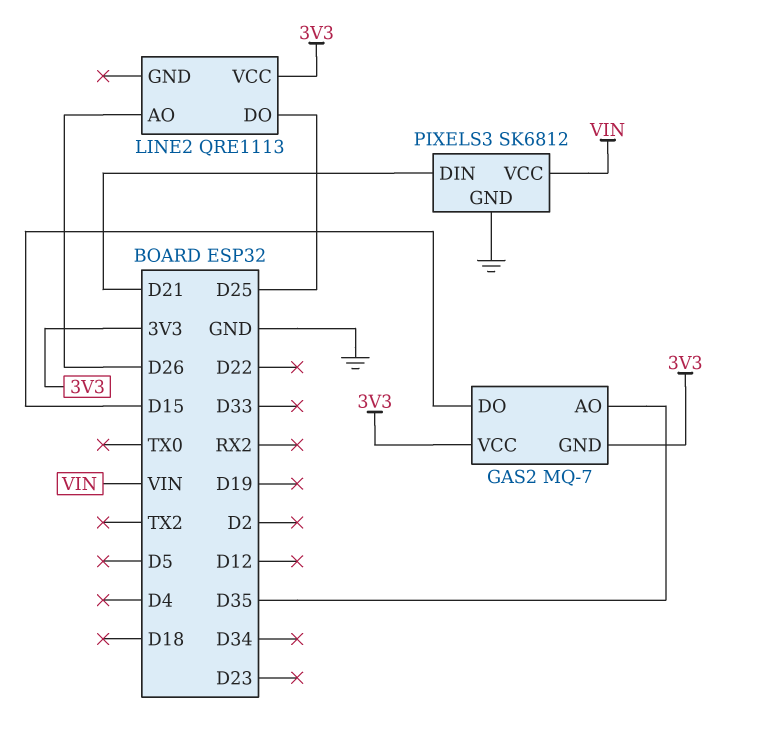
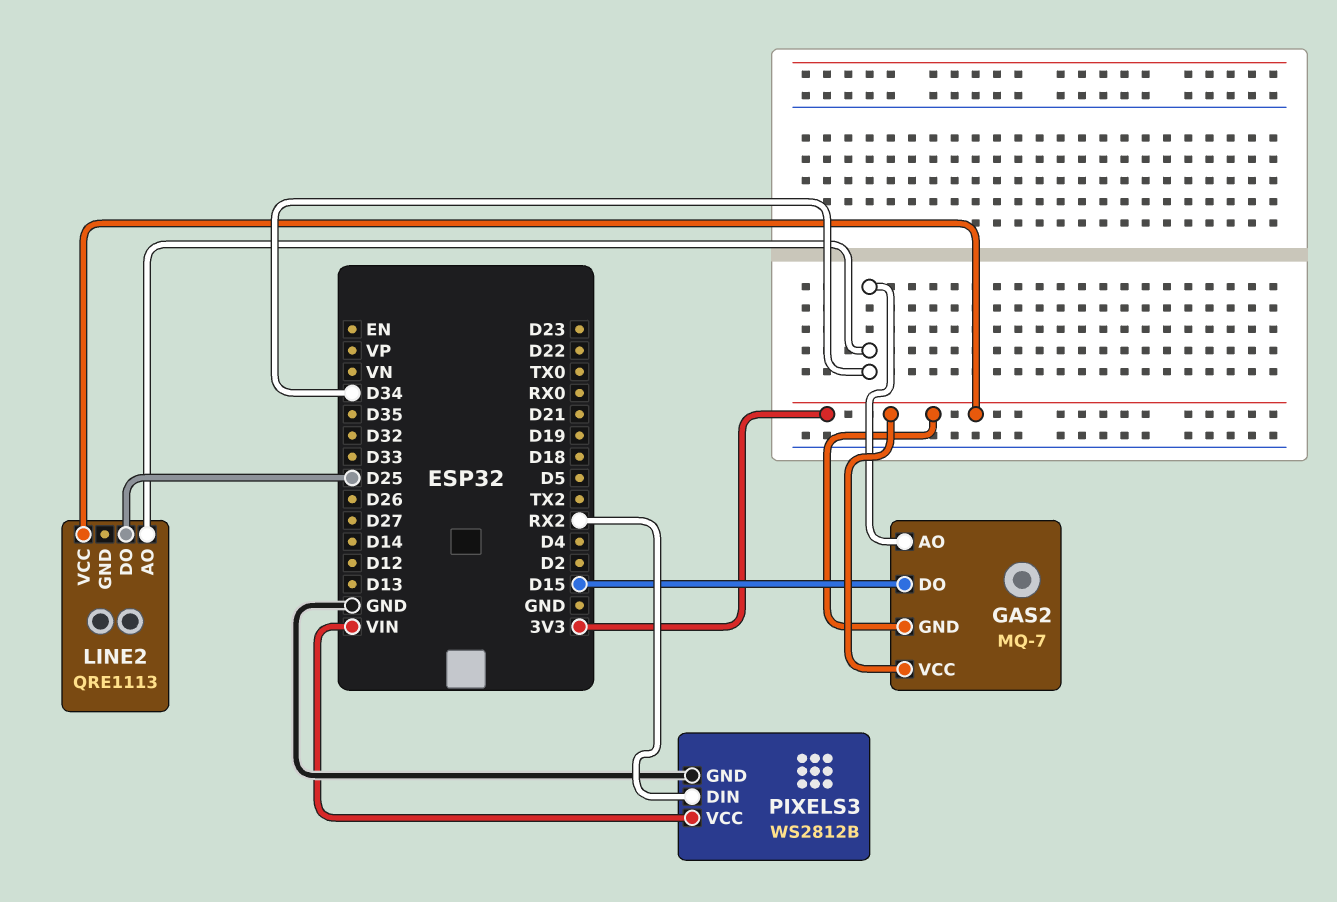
GAS2 pin AO: D35 -> D34
LINE2 pin AO: D26 -> D34
PIXELS3: SK6812 -> WS2812B
PIXELS3 pin DIN: D21 -> RX2

